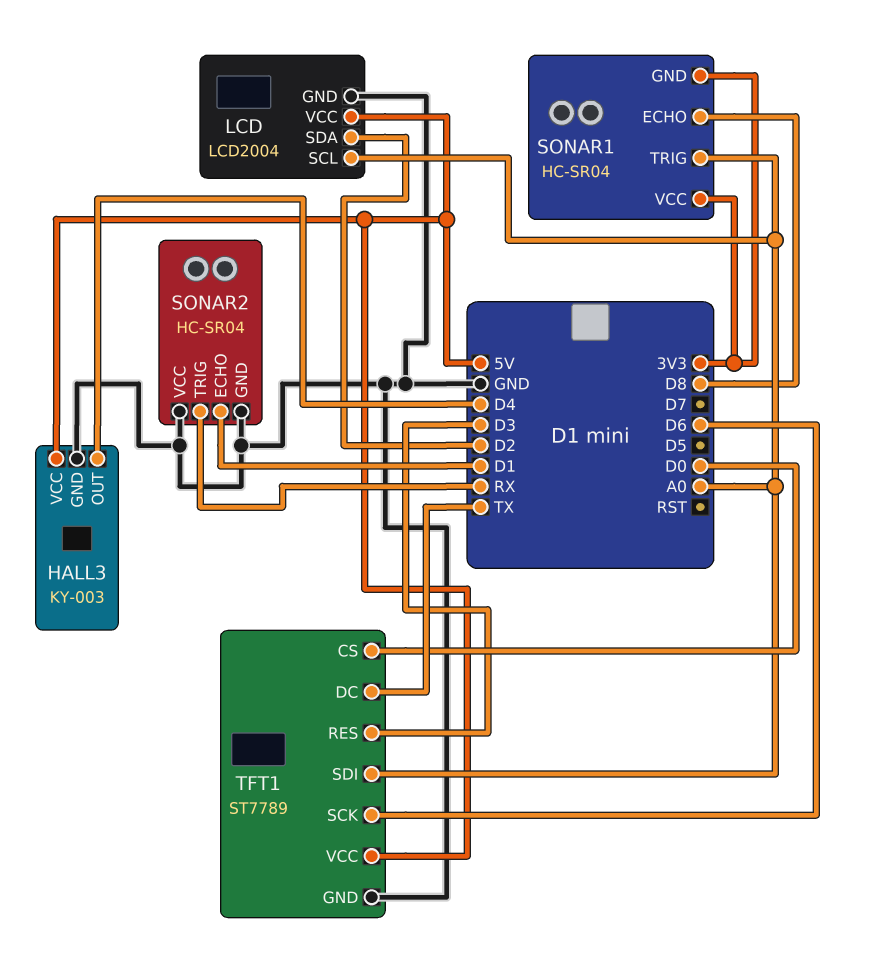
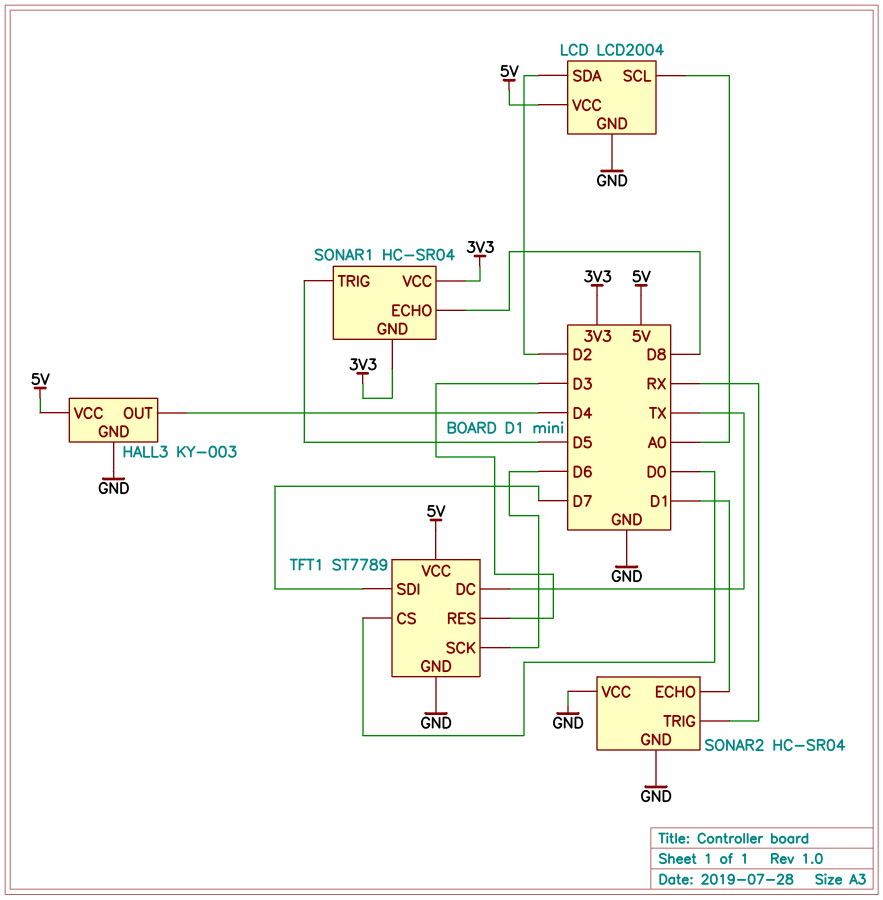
SONAR1 pin TRIG: A0 -> D5
TFT1 pin SDI: A0 -> D7

